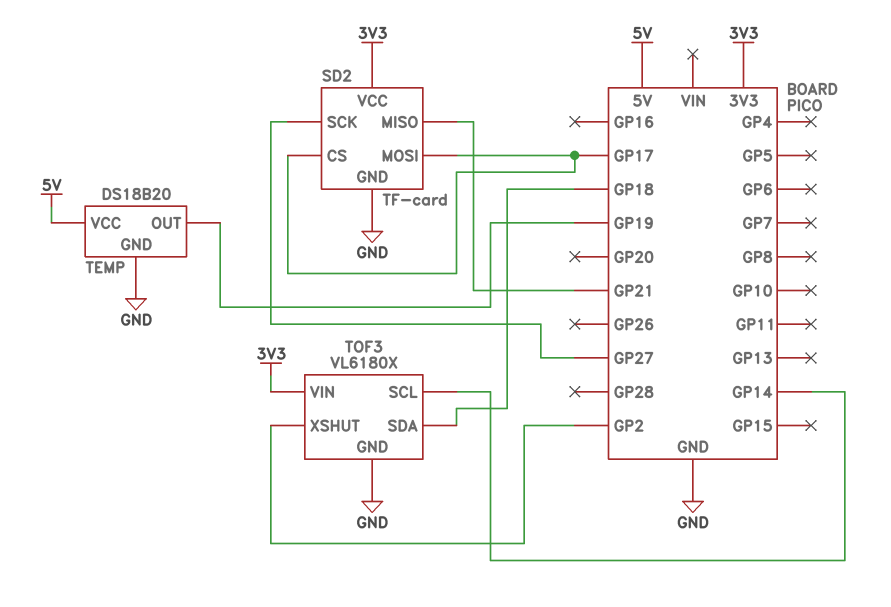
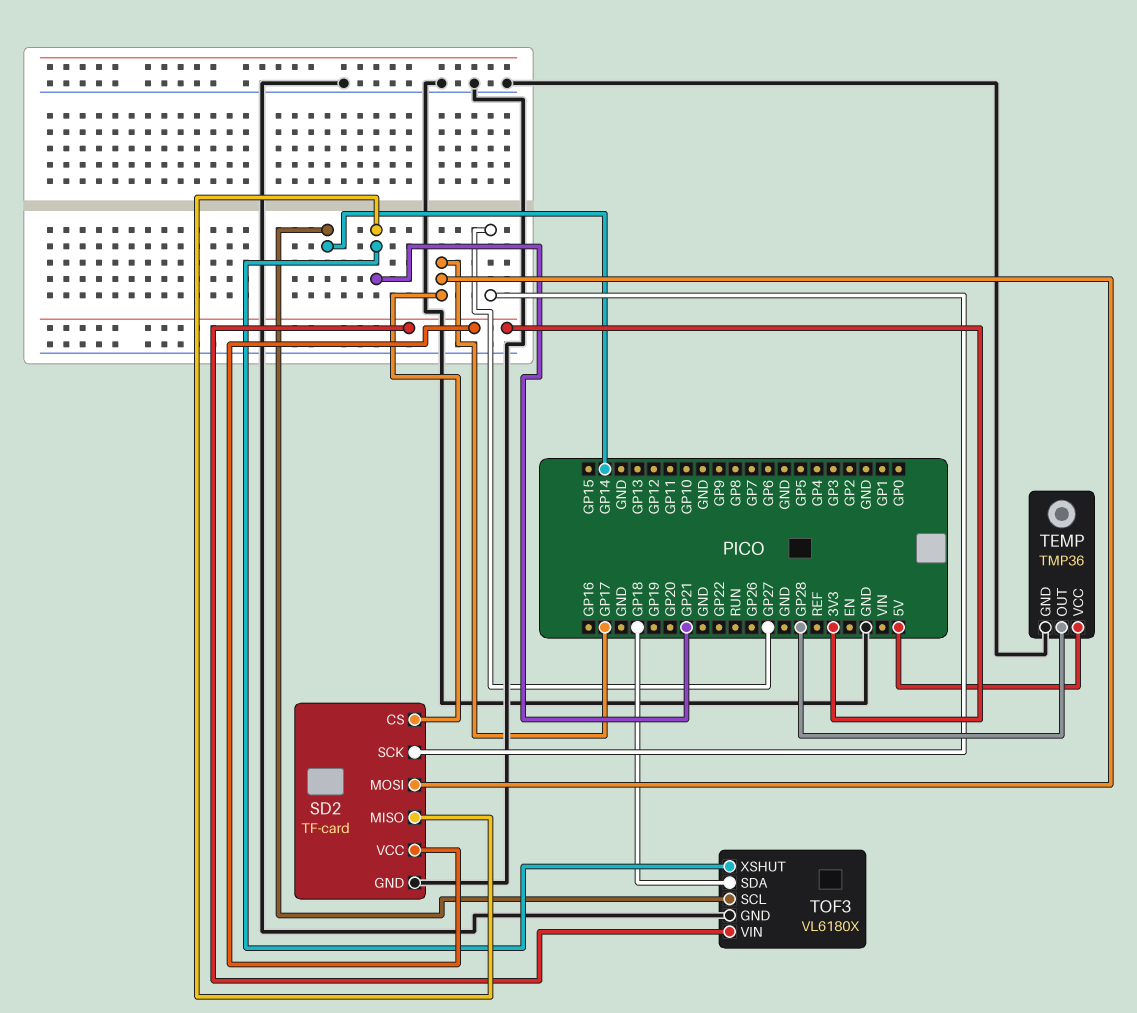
TEMP: DS18B20 -> TMP36
TEMP pin OUT: GP19 -> GP28
TOF3 pin XSHUT: GP2 -> GP21

